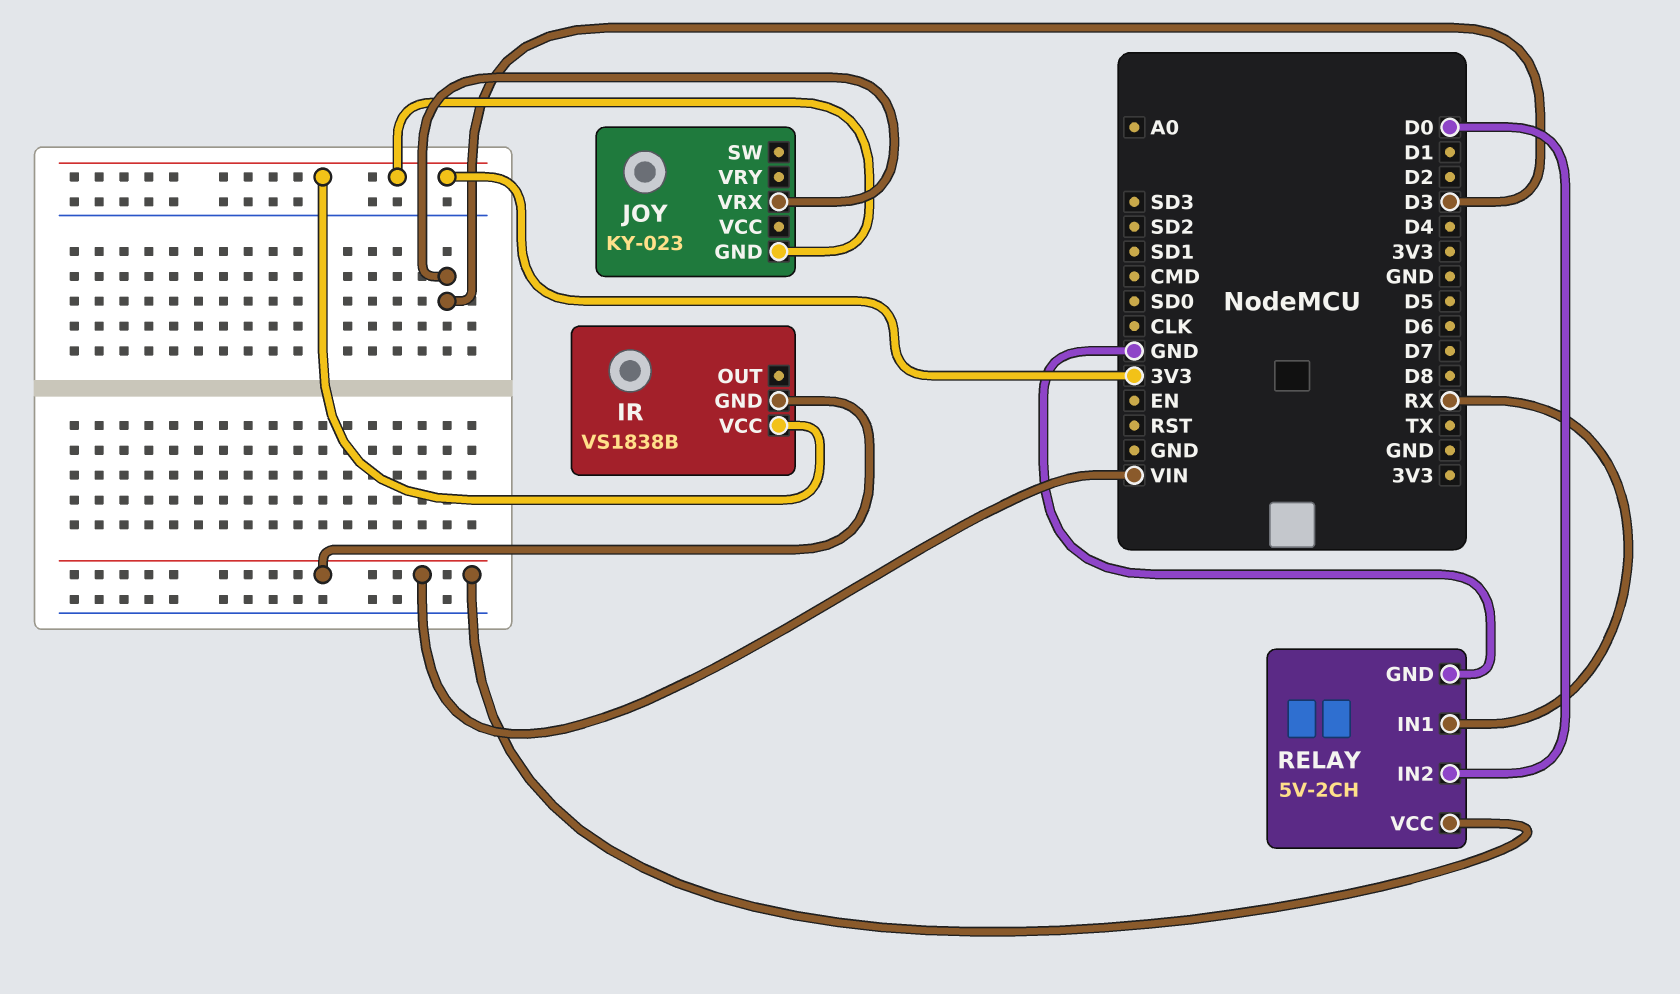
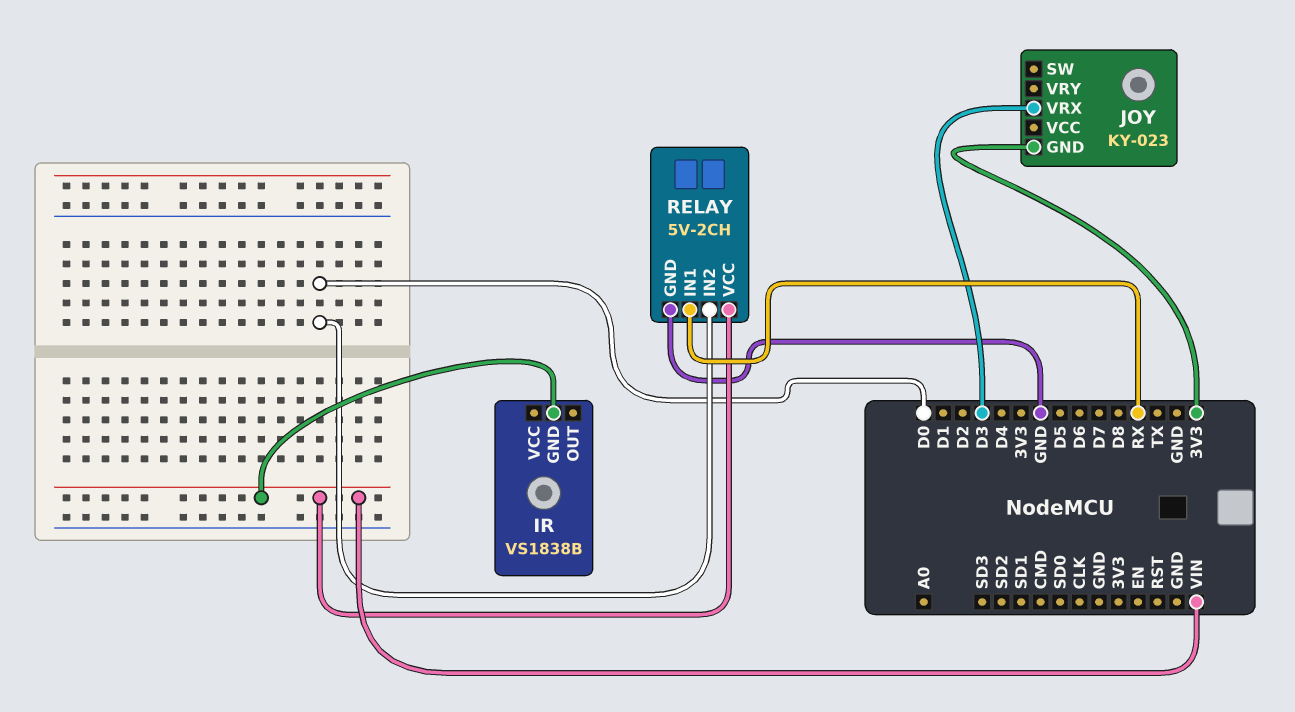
IR pin VCC: 3V3 -> none

